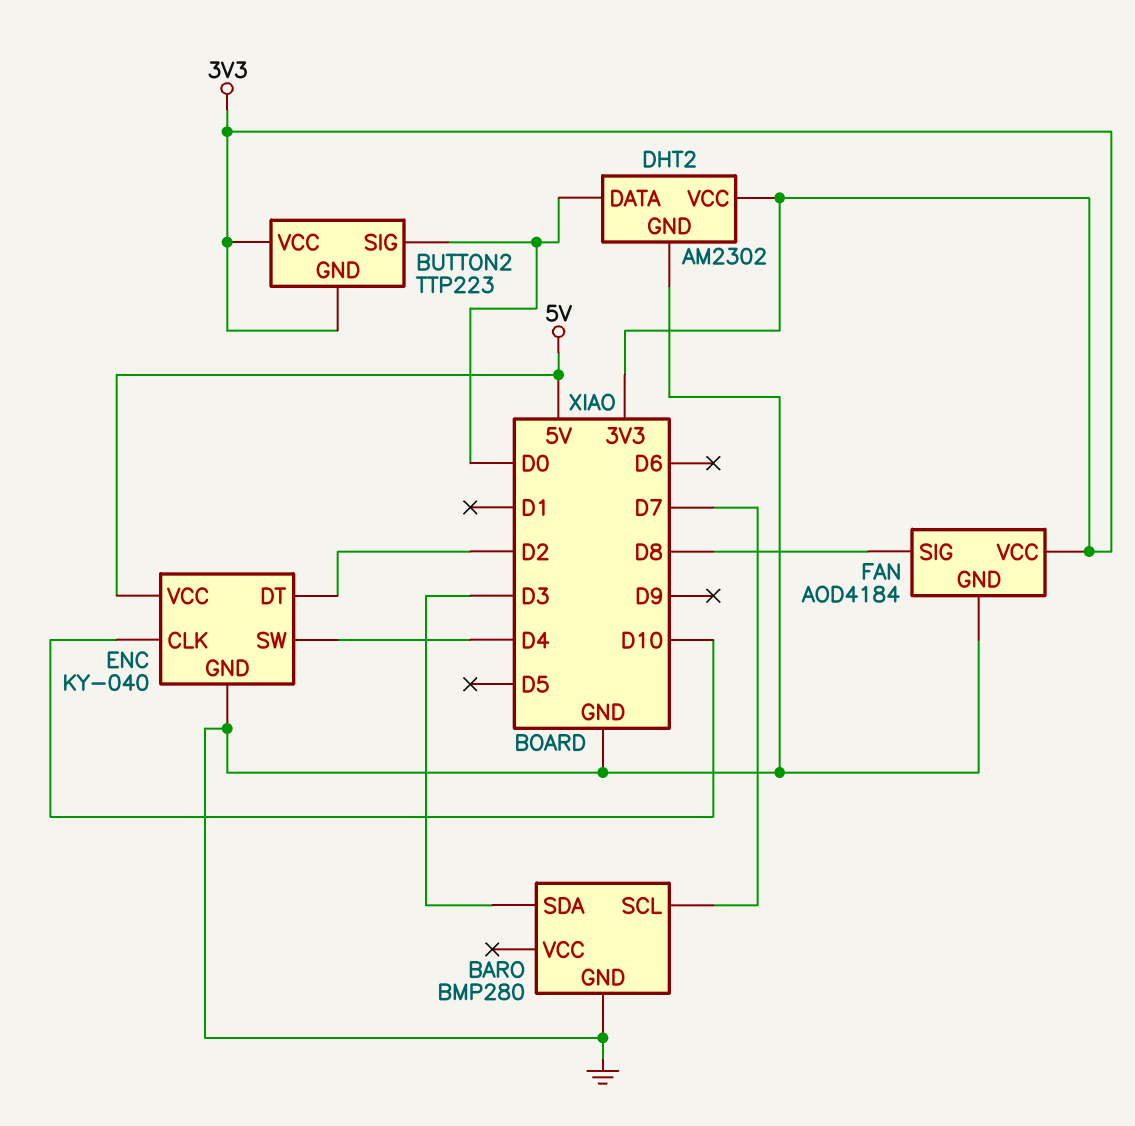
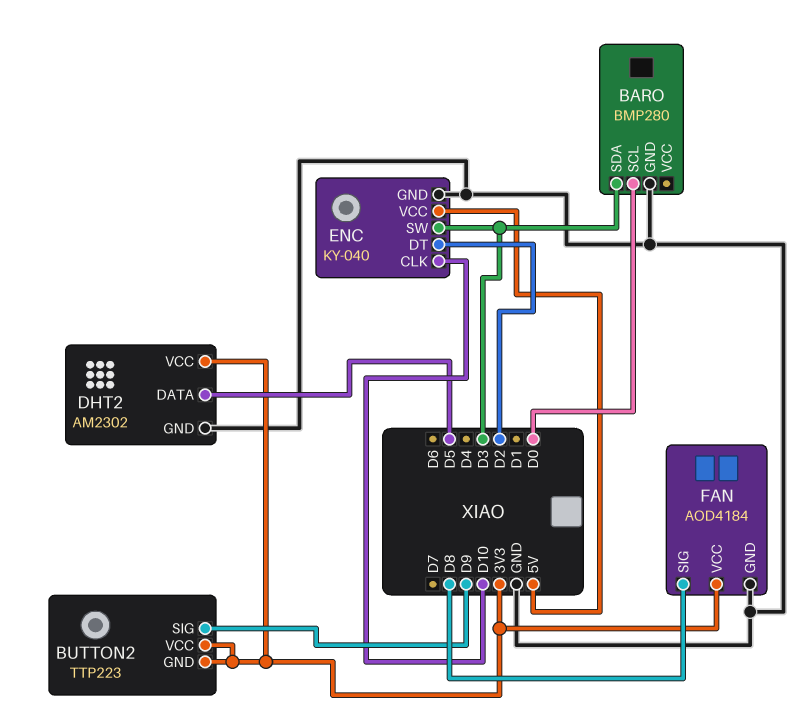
BARO pin SCL: D7 -> D0
BUTTON2 pin SIG: D0 -> D9
DHT2 pin DATA: D0 -> D5
ENC pin SW: D4 -> D3

